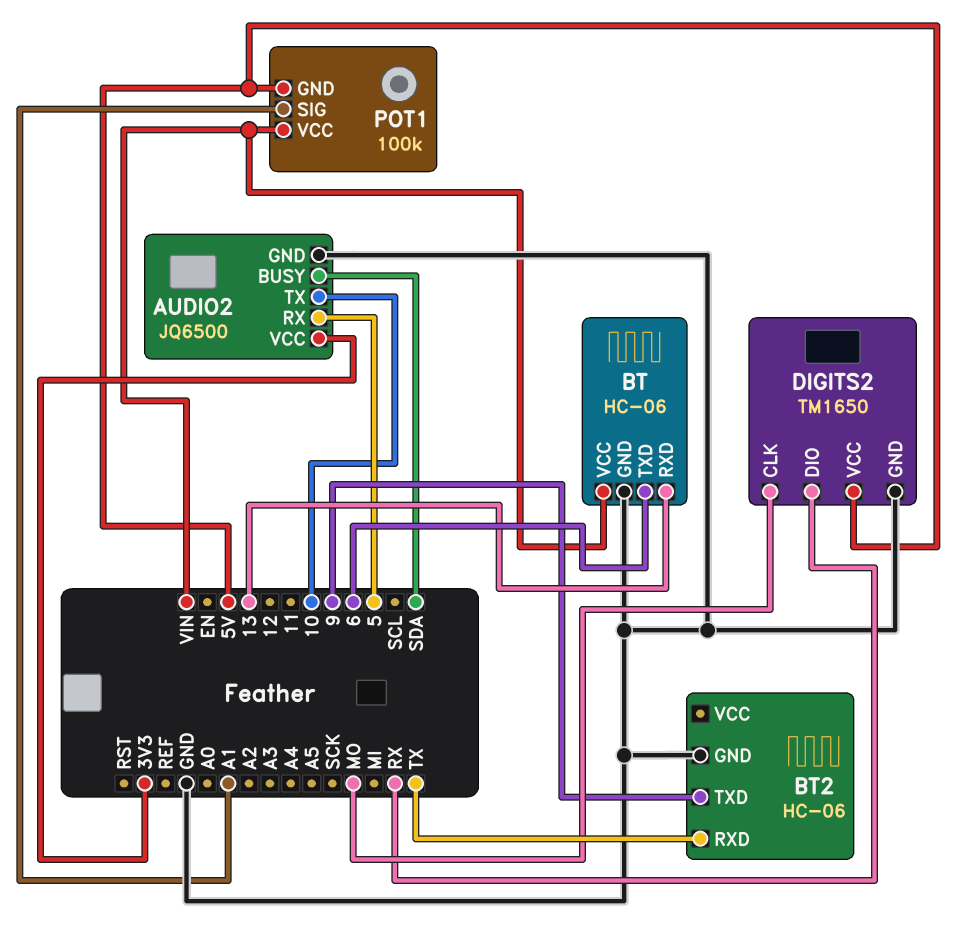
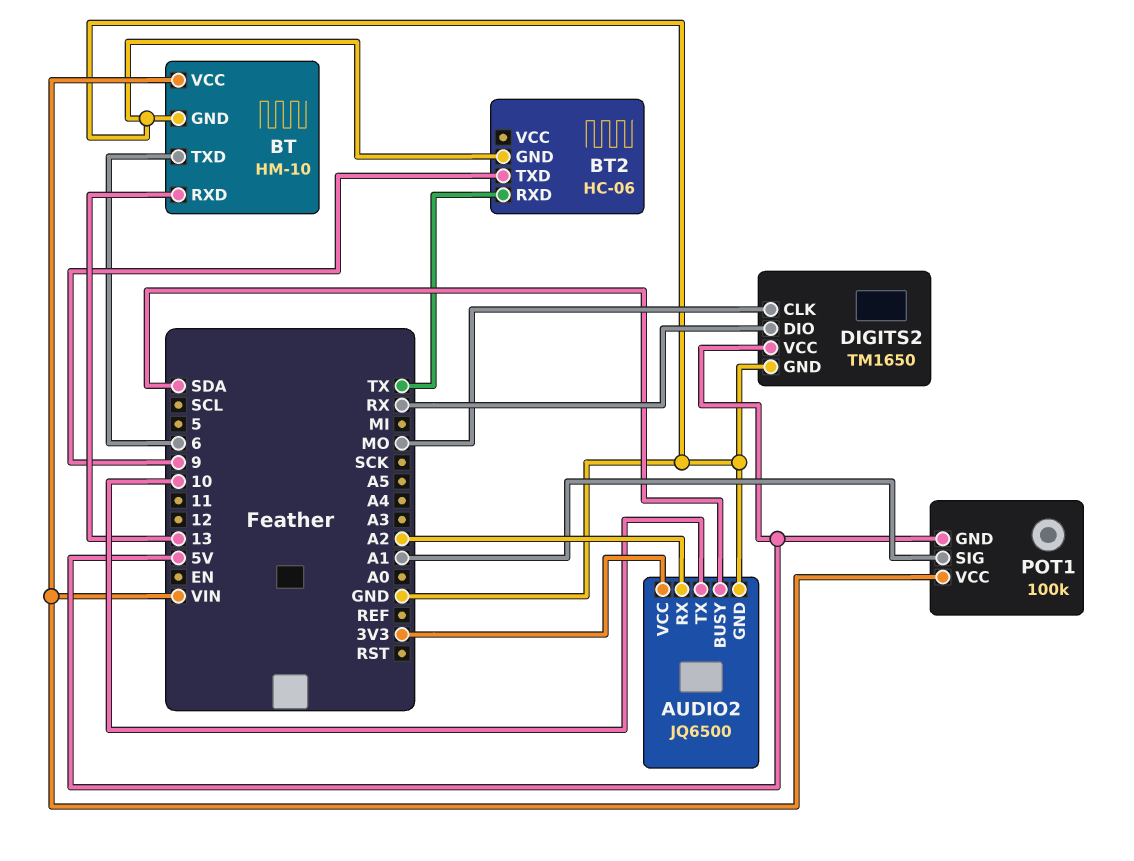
AUDIO2 pin RX: 5 -> A2
BT: HC-06 -> HM-10

